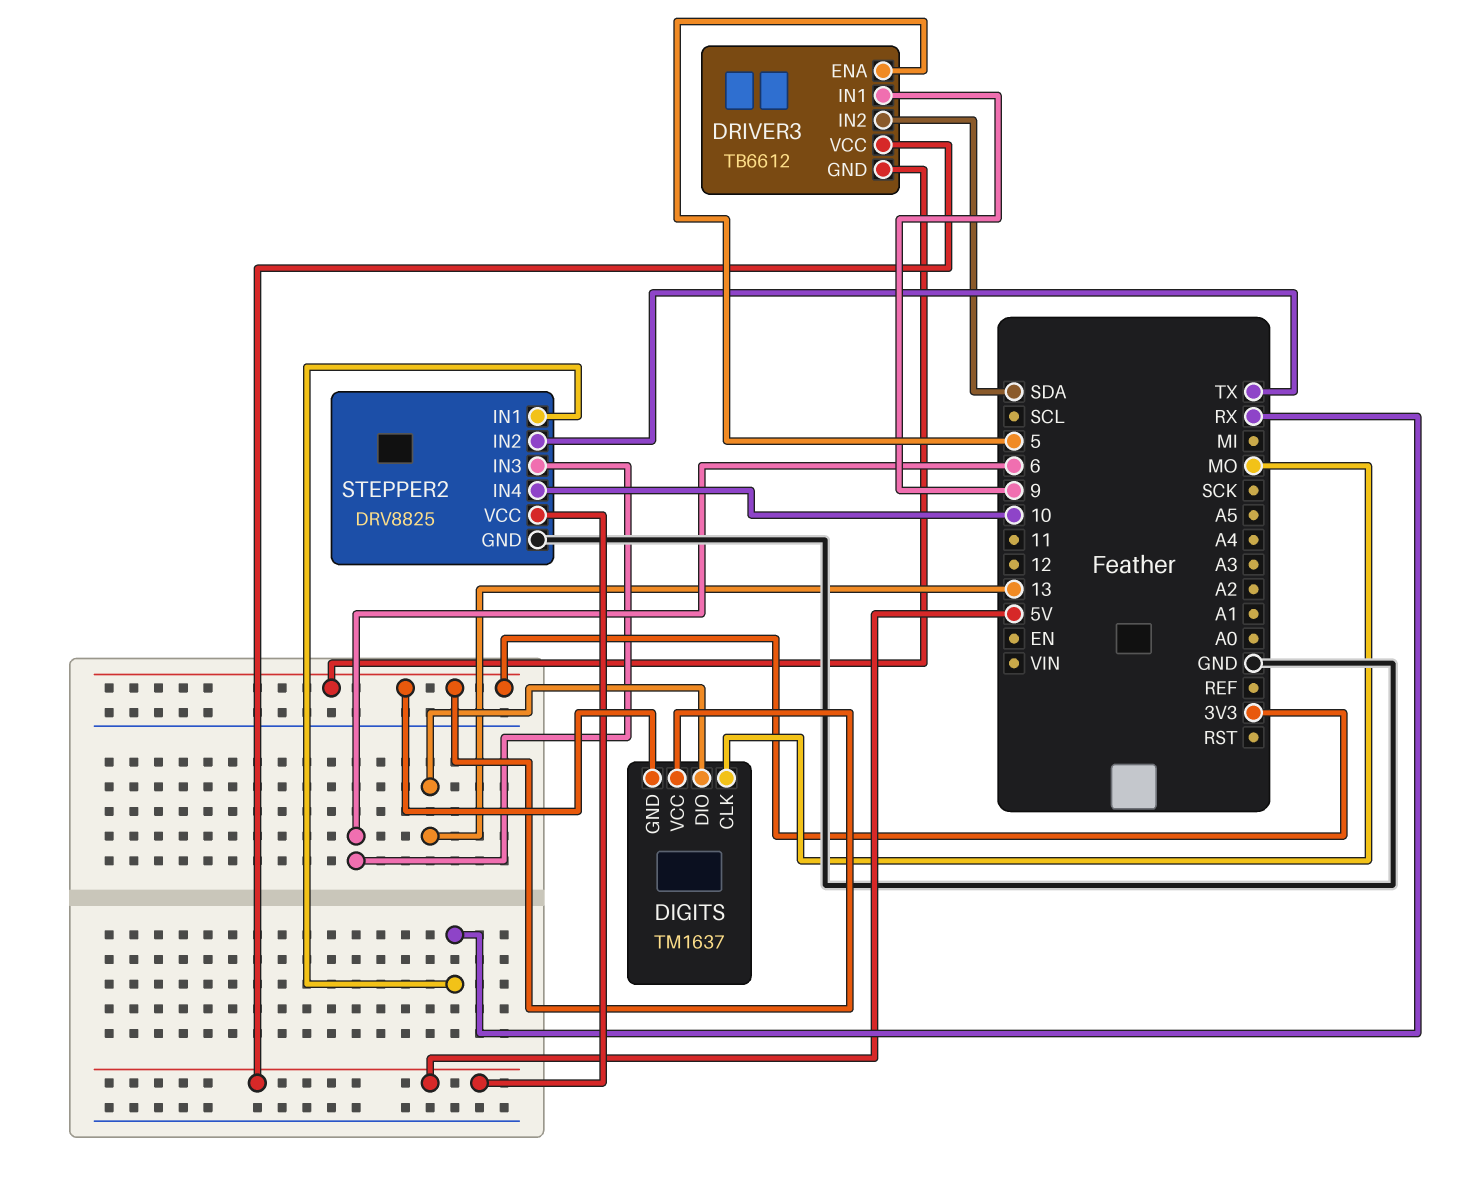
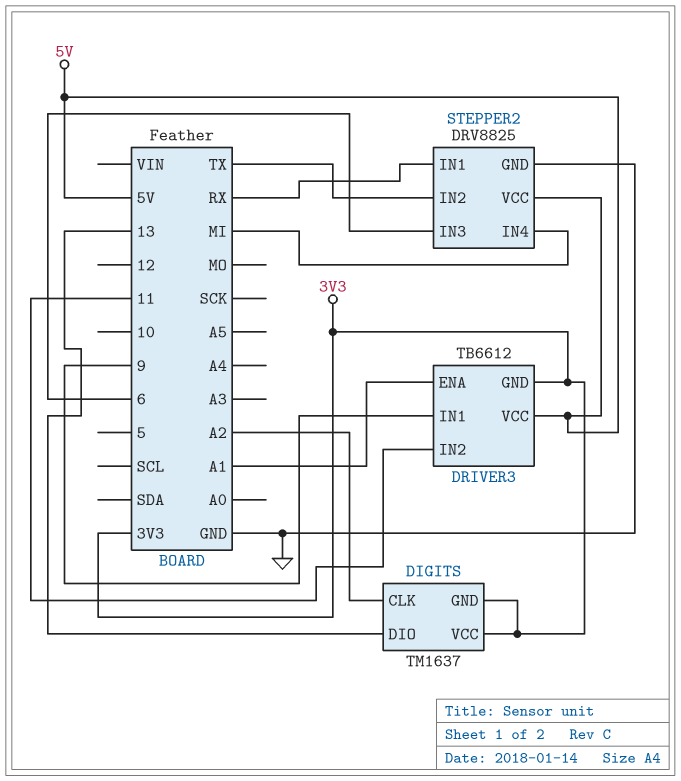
DIGITS pin CLK: MO -> A2
DRIVER3 pin ENA: 5 -> A1
DRIVER3 pin IN2: SDA -> 11
STEPPER2 pin IN4: 10 -> MI

